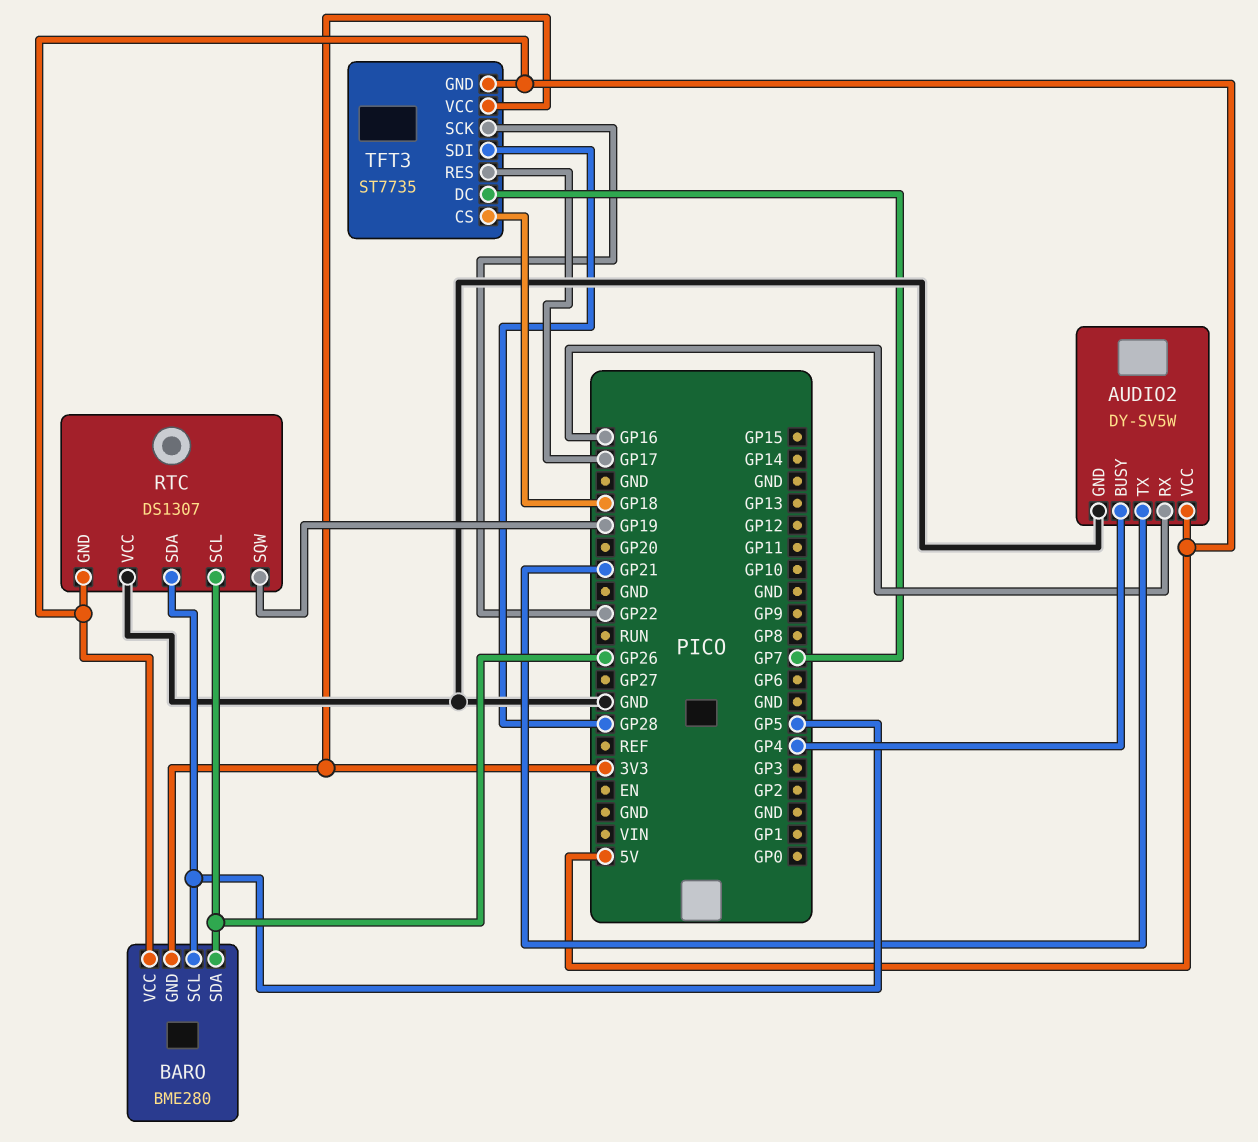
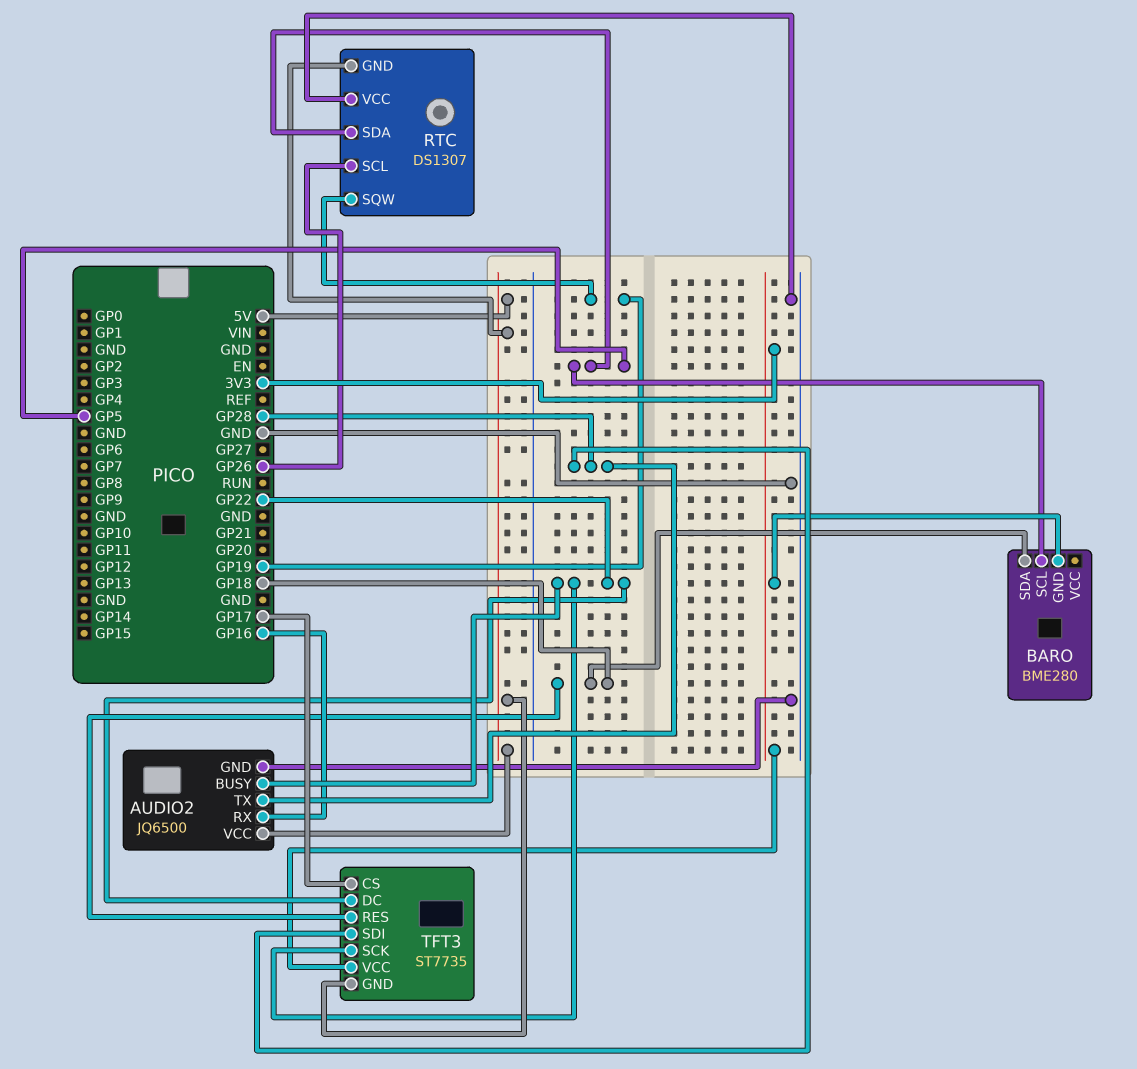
AUDIO2: DY-SV5W -> JQ6500
AUDIO2 pin BUSY: GP4 -> GP22
AUDIO2 pin TX: GP21 -> GP28
BARO pin SDA: GP26 -> GP18
BARO pin VCC: 5V -> none
TFT3 pin CS: GP18 -> GP17
TFT3 pin DC: GP7 -> GP22
TFT3 pin RES: GP17 -> GP18

